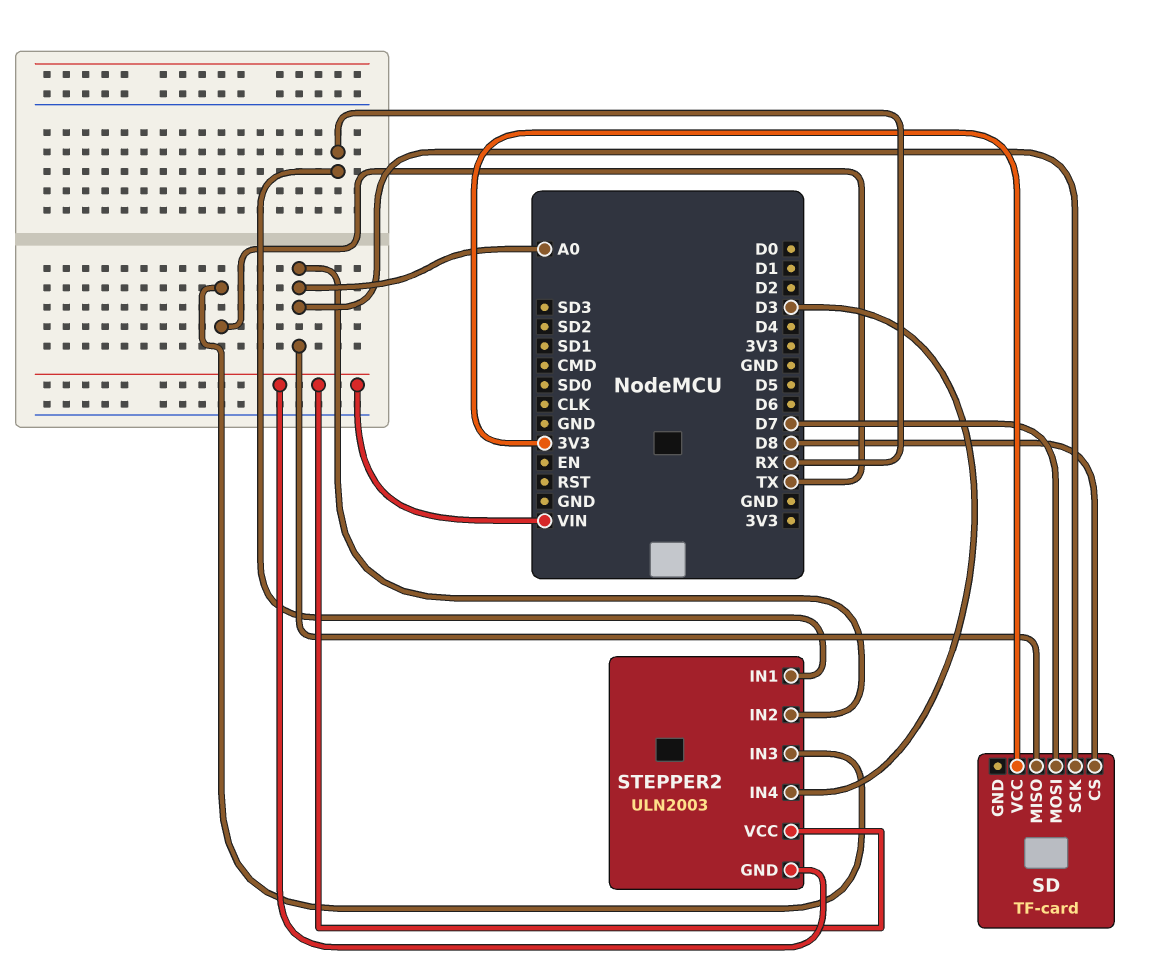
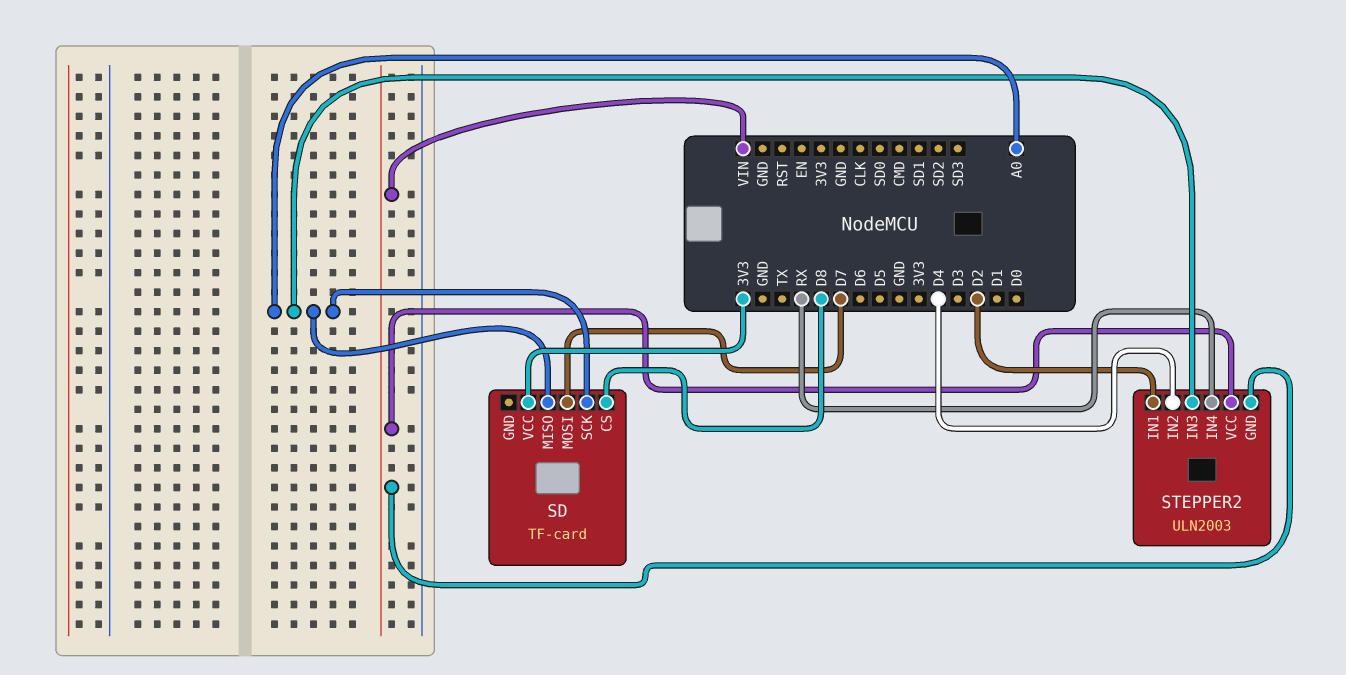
STEPPER2 pin IN1: RX -> D2
STEPPER2 pin IN2: A0 -> D4
STEPPER2 pin IN3: TX -> A0
STEPPER2 pin IN4: D3 -> RX

